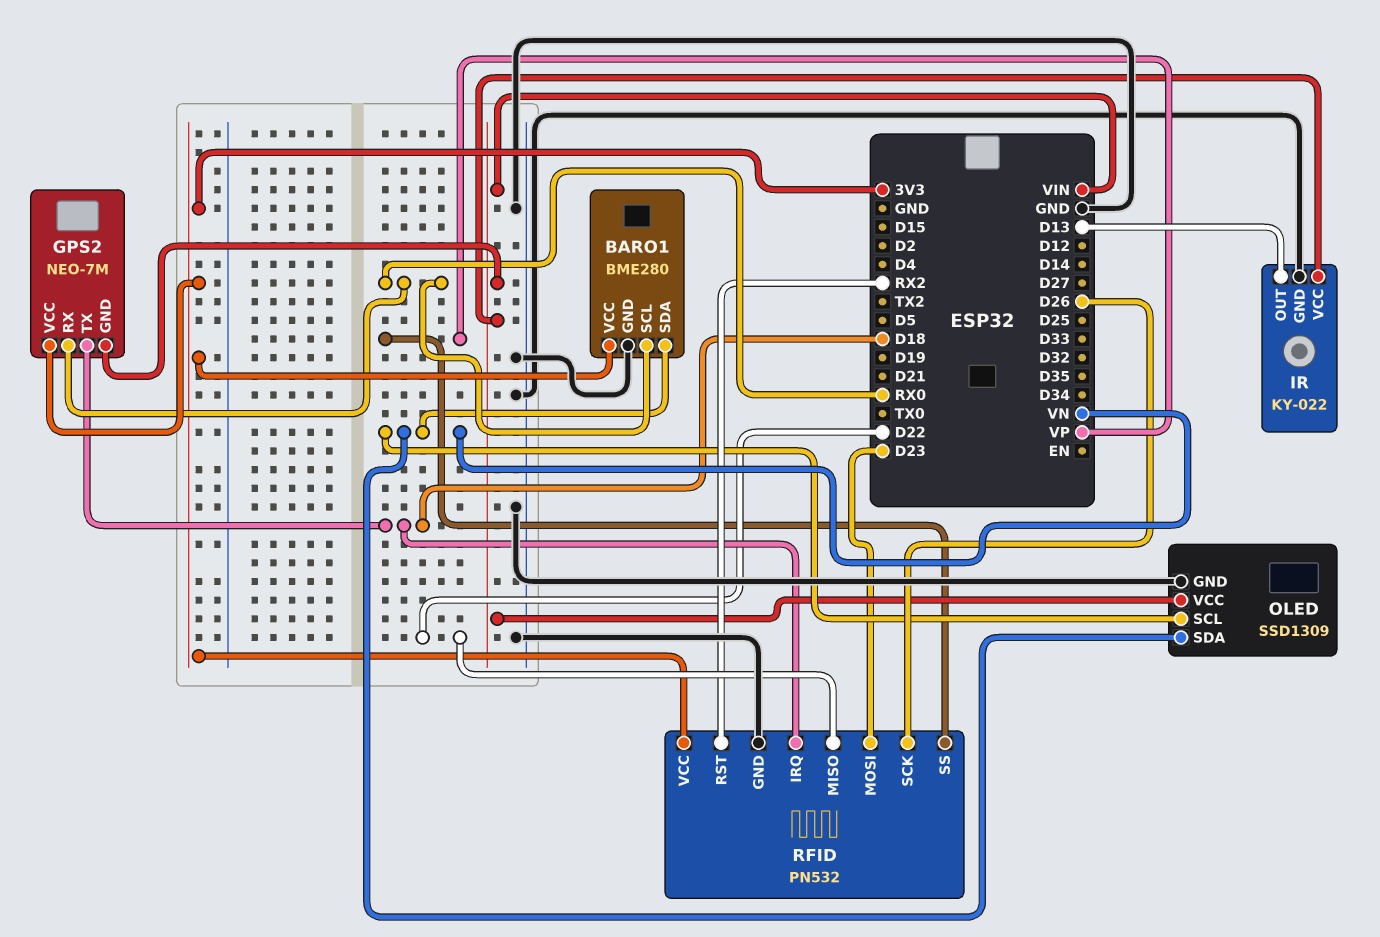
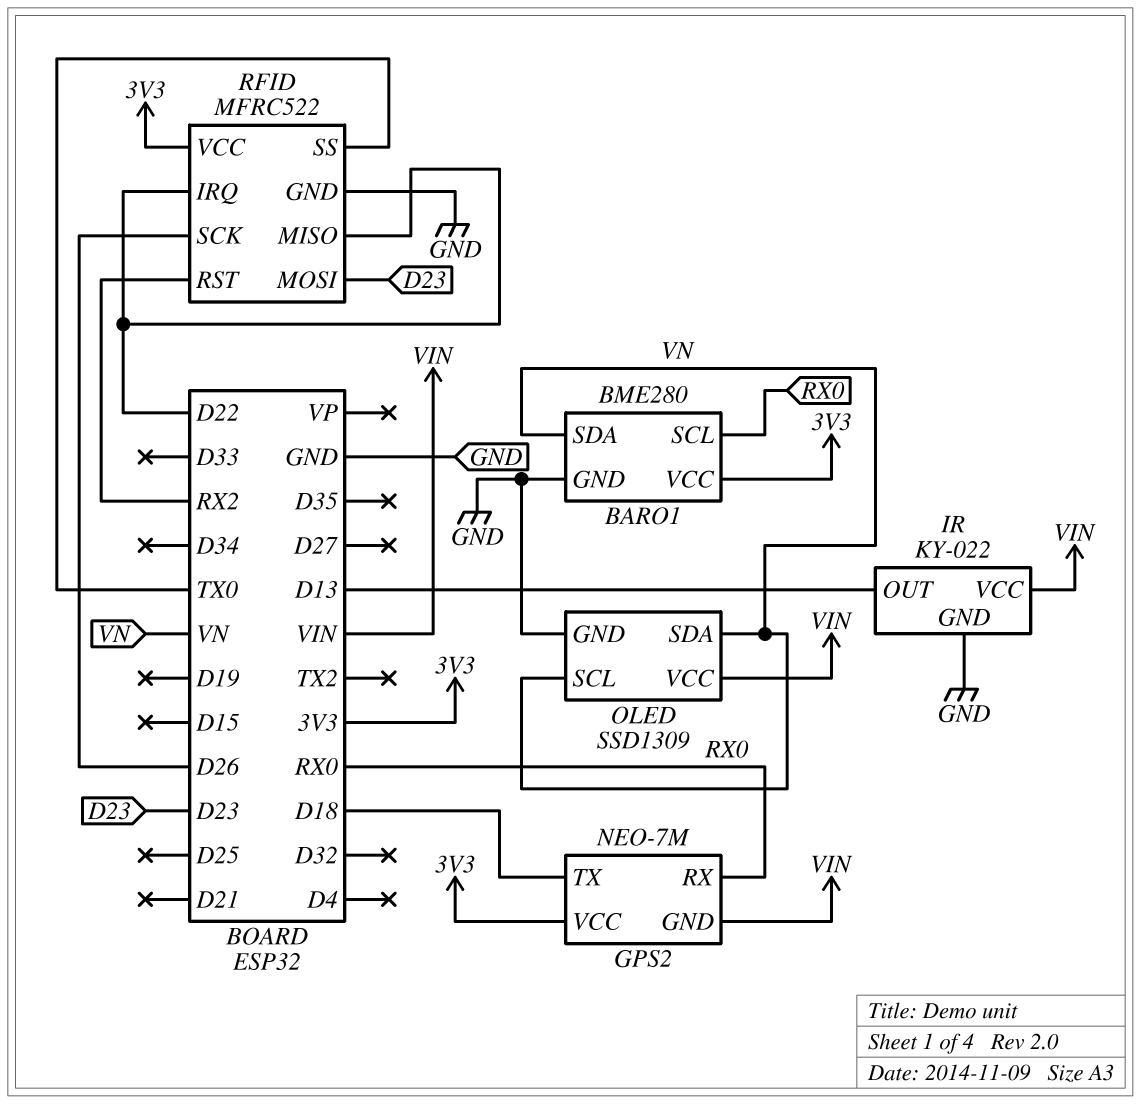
RFID: PN532 -> MFRC522
RFID pin IRQ: D18 -> D22
RFID pin SS: VP -> TX0

